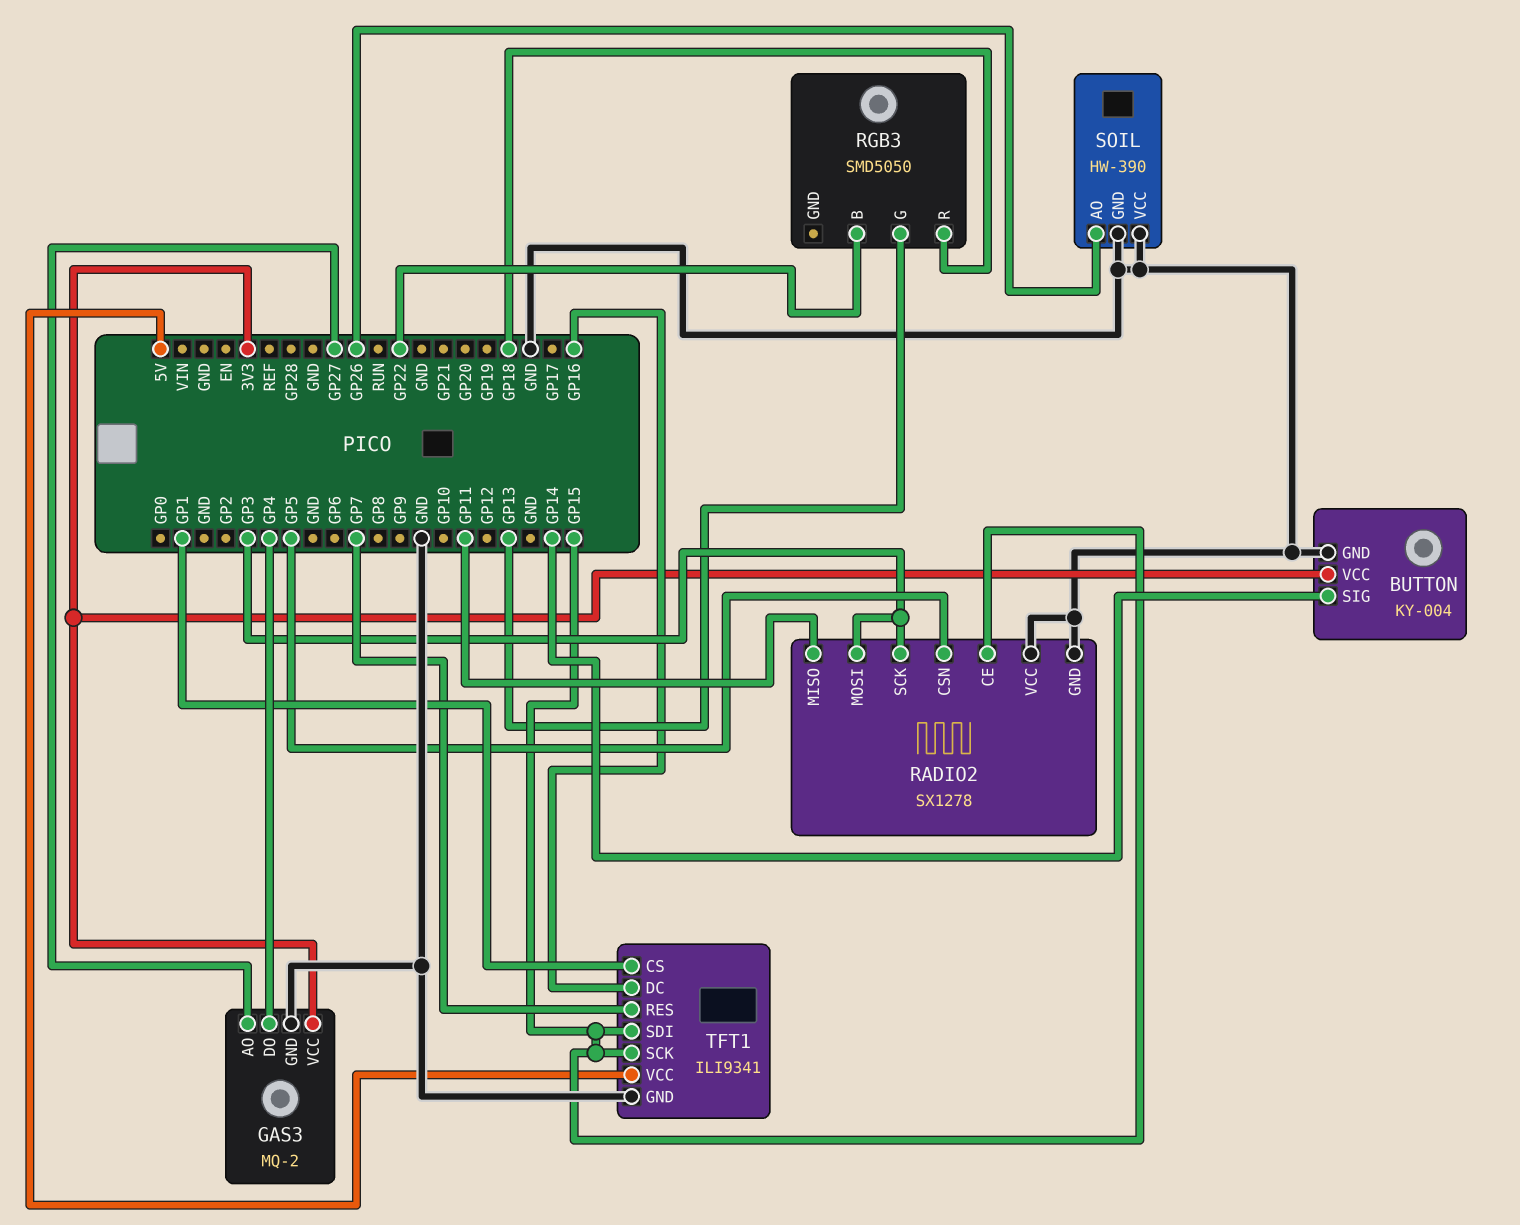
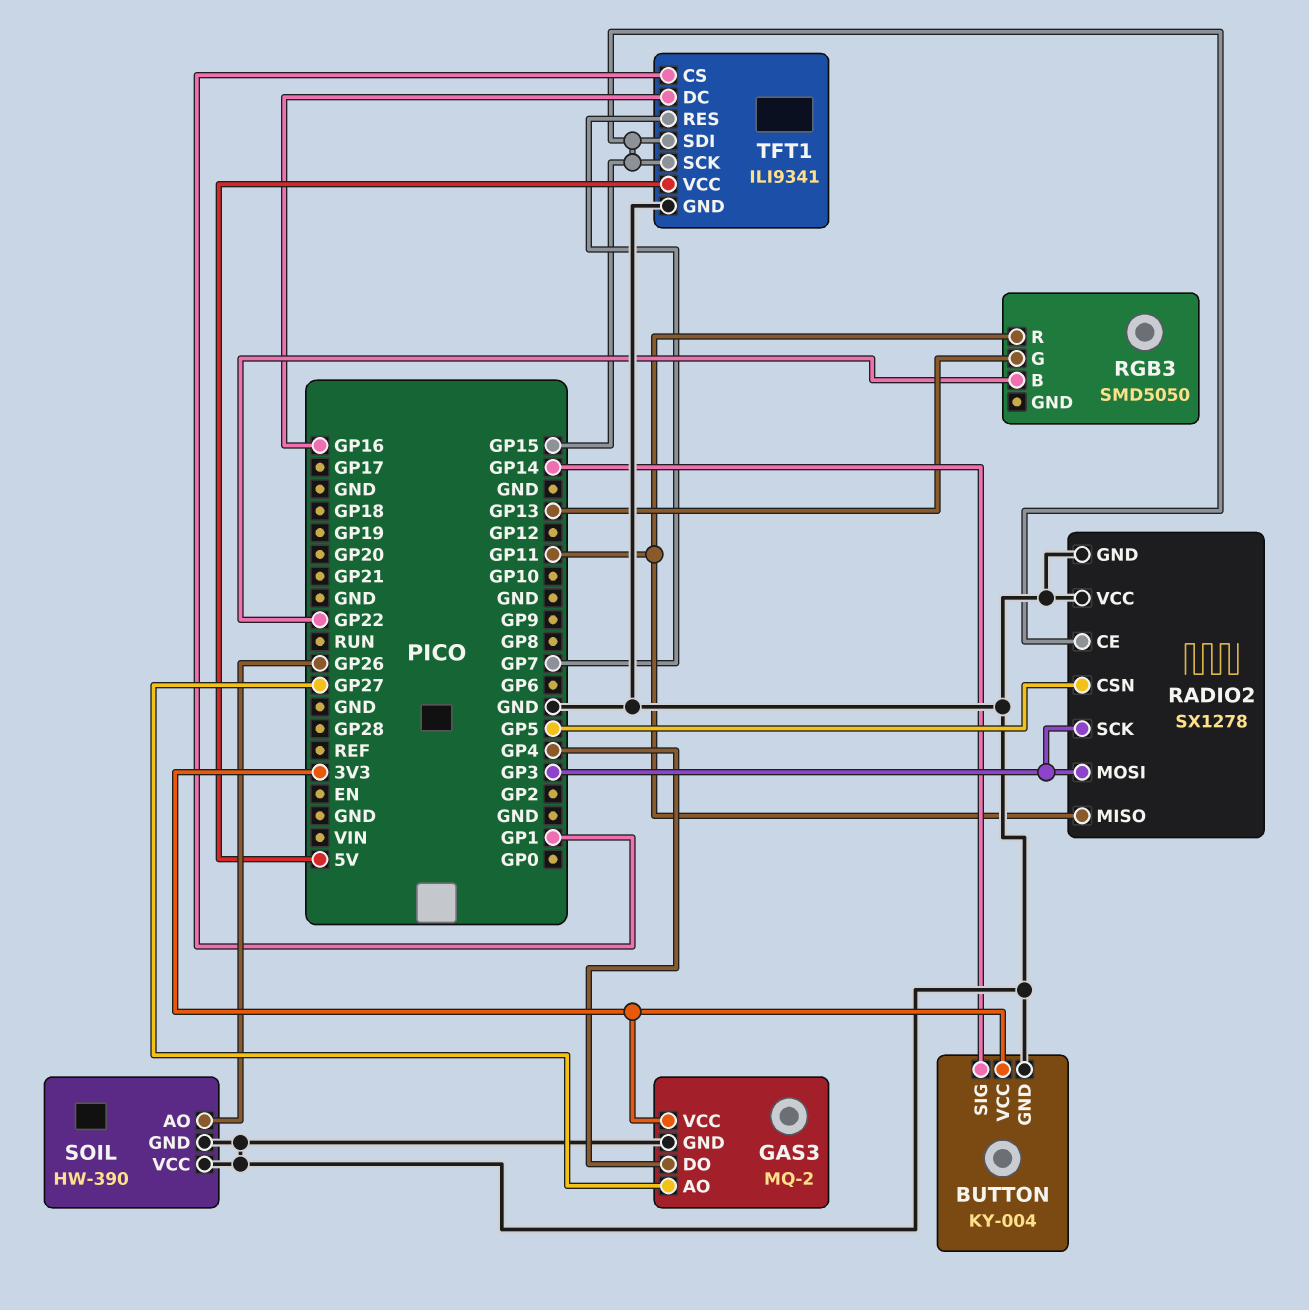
RGB3 pin R: GP18 -> GP11

